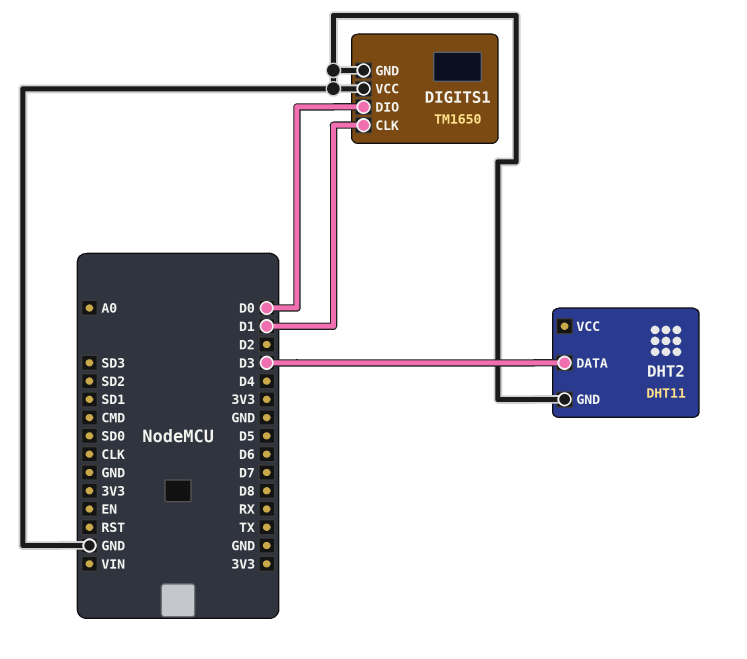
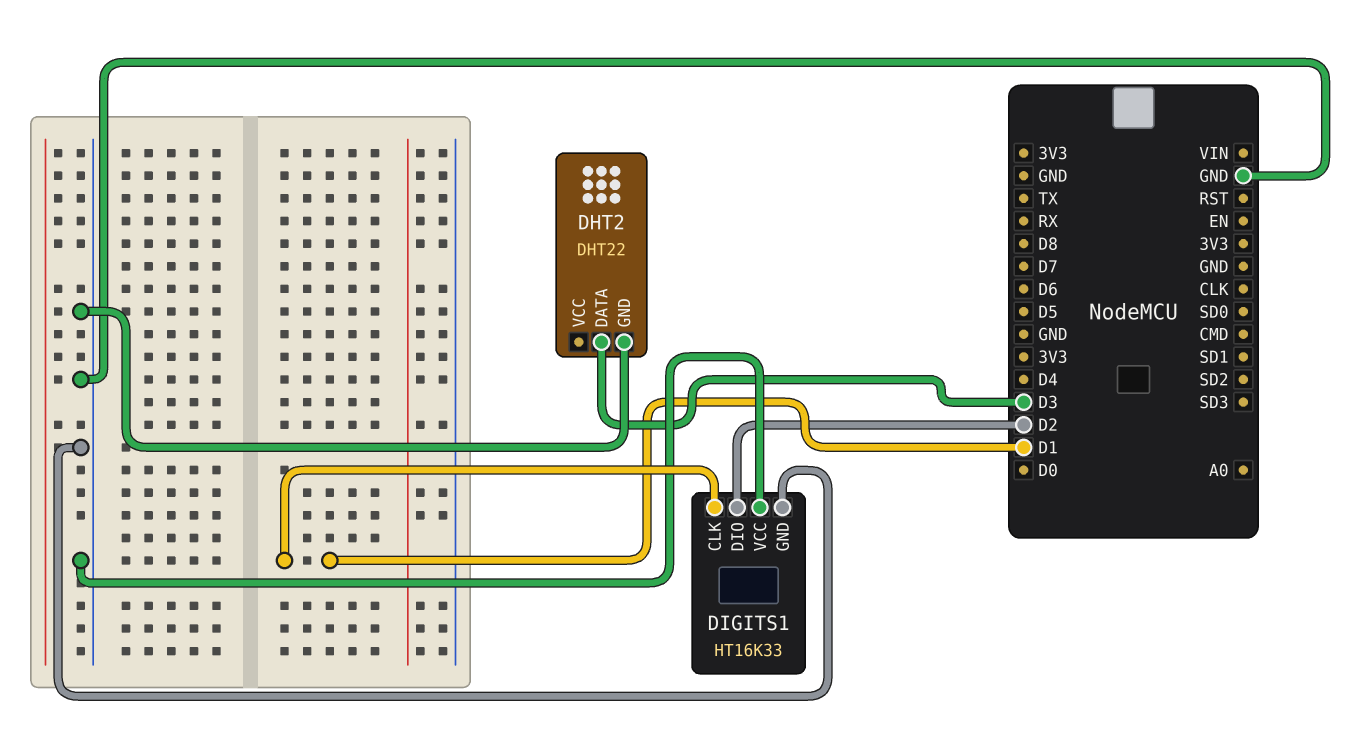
DHT2: DHT11 -> DHT22
DIGITS1: TM1650 -> HT16K33
DIGITS1 pin DIO: D0 -> D2

